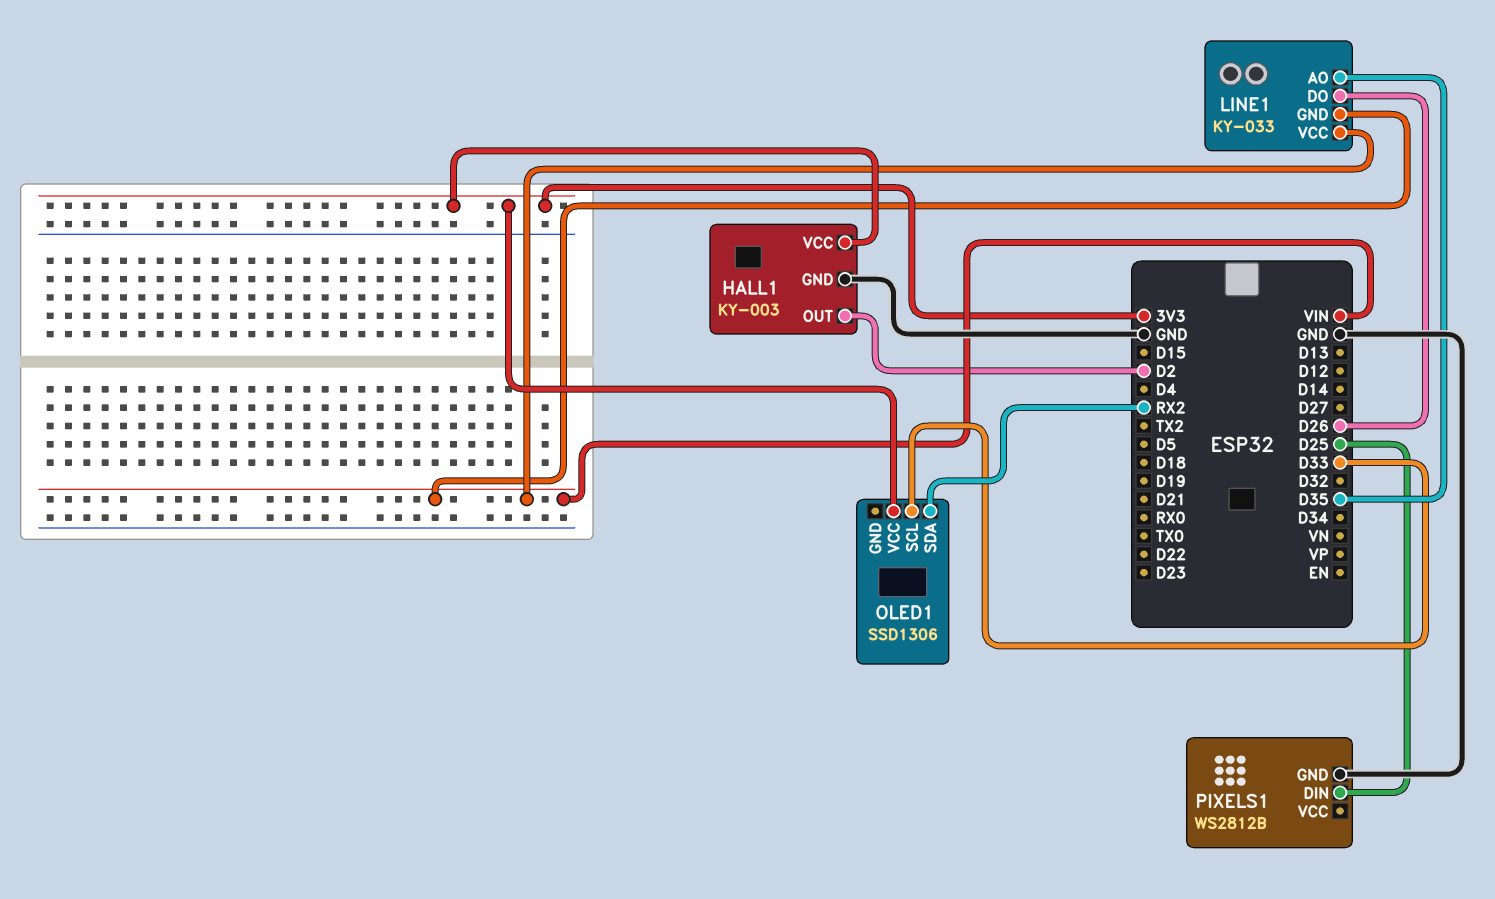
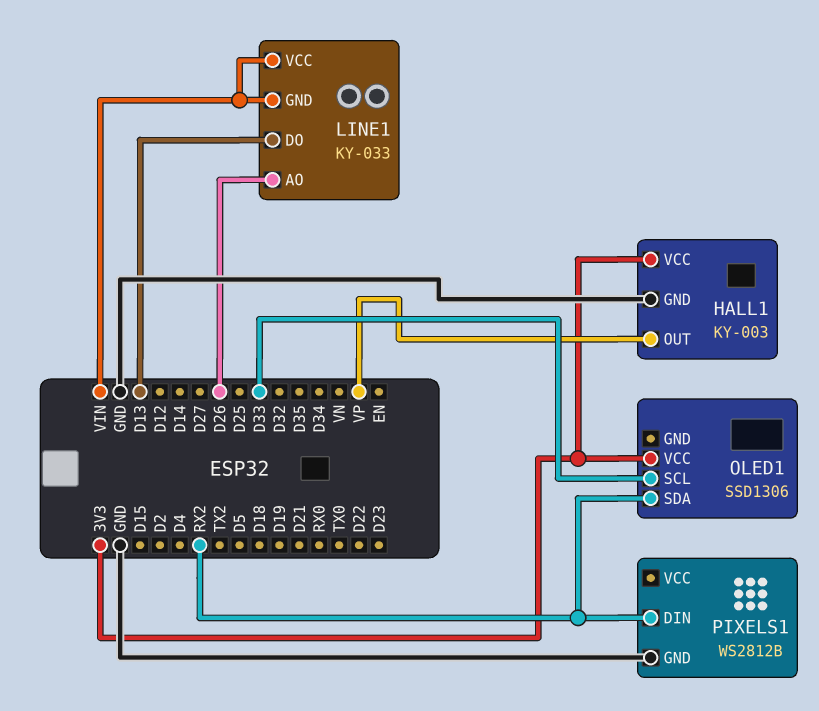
HALL1 pin OUT: D2 -> VP
LINE1 pin AO: D35 -> D26
LINE1 pin DO: D26 -> D13
PIXELS1 pin DIN: D25 -> RX2

